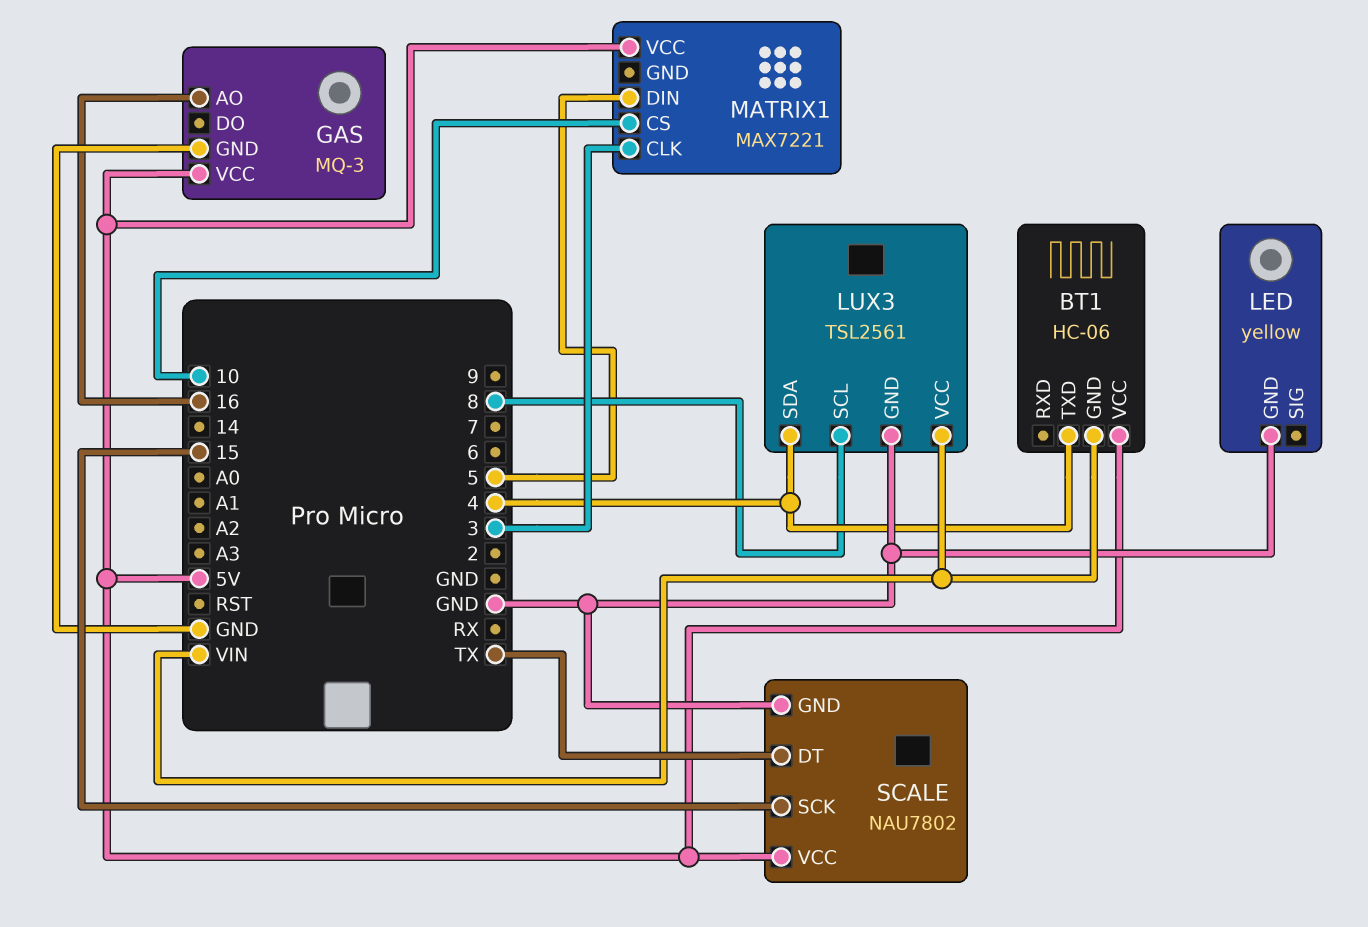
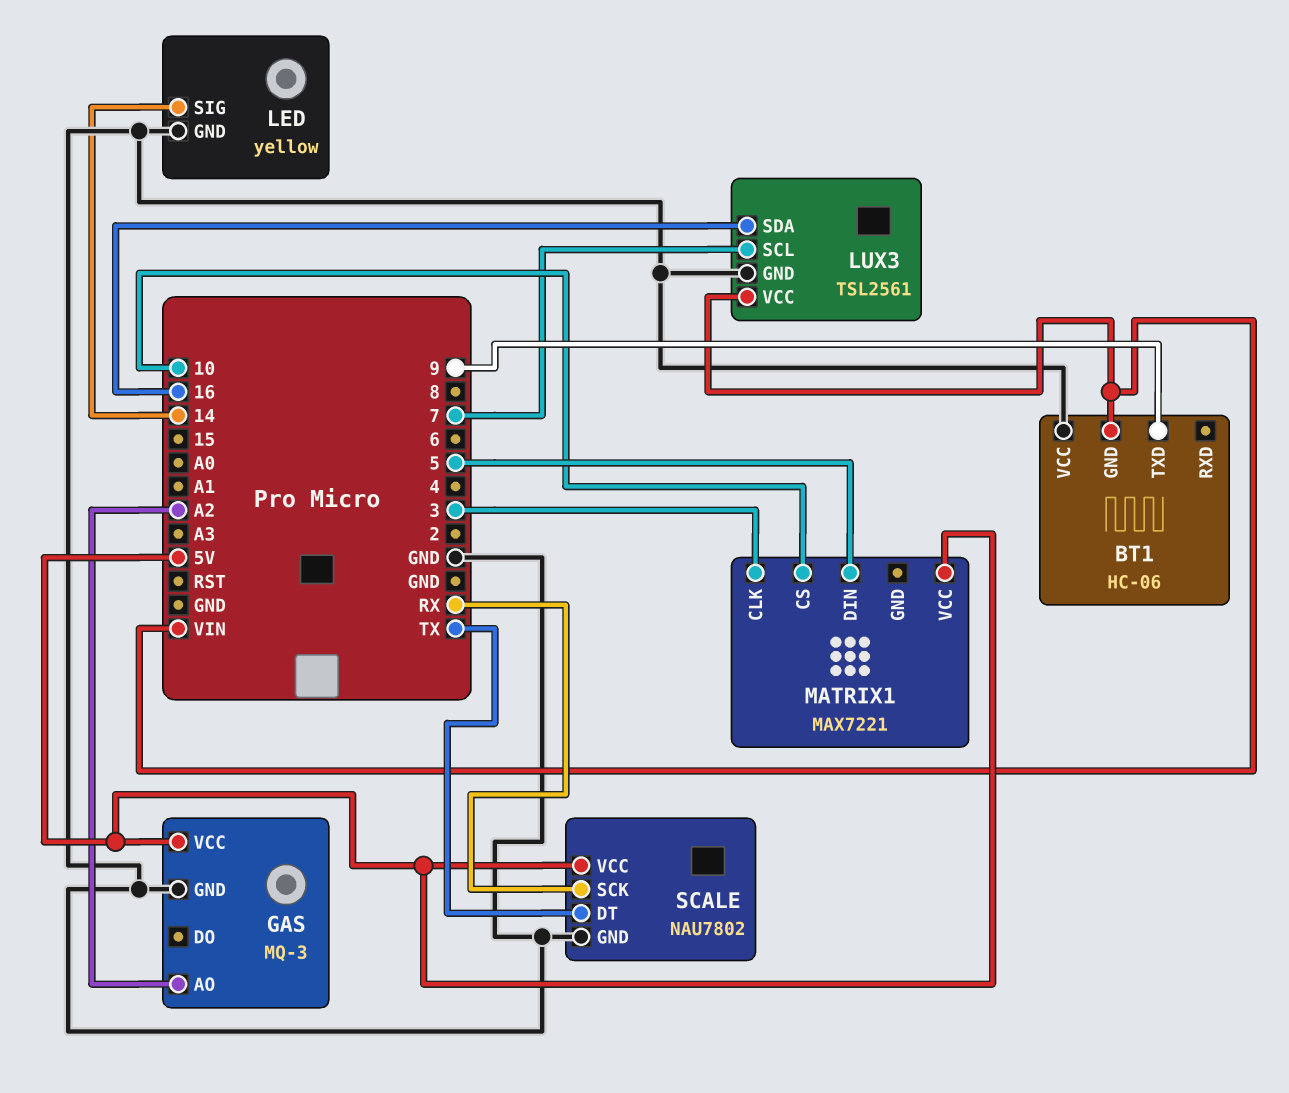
BT1 pin TXD: 4 -> 9
BT1 pin VCC: 5V -> GND
GAS pin AO: 16 -> A2
LED pin SIG: none -> 14
LUX3 pin SCL: 8 -> 7
LUX3 pin SDA: 4 -> 16
SCALE pin SCK: 15 -> RX

